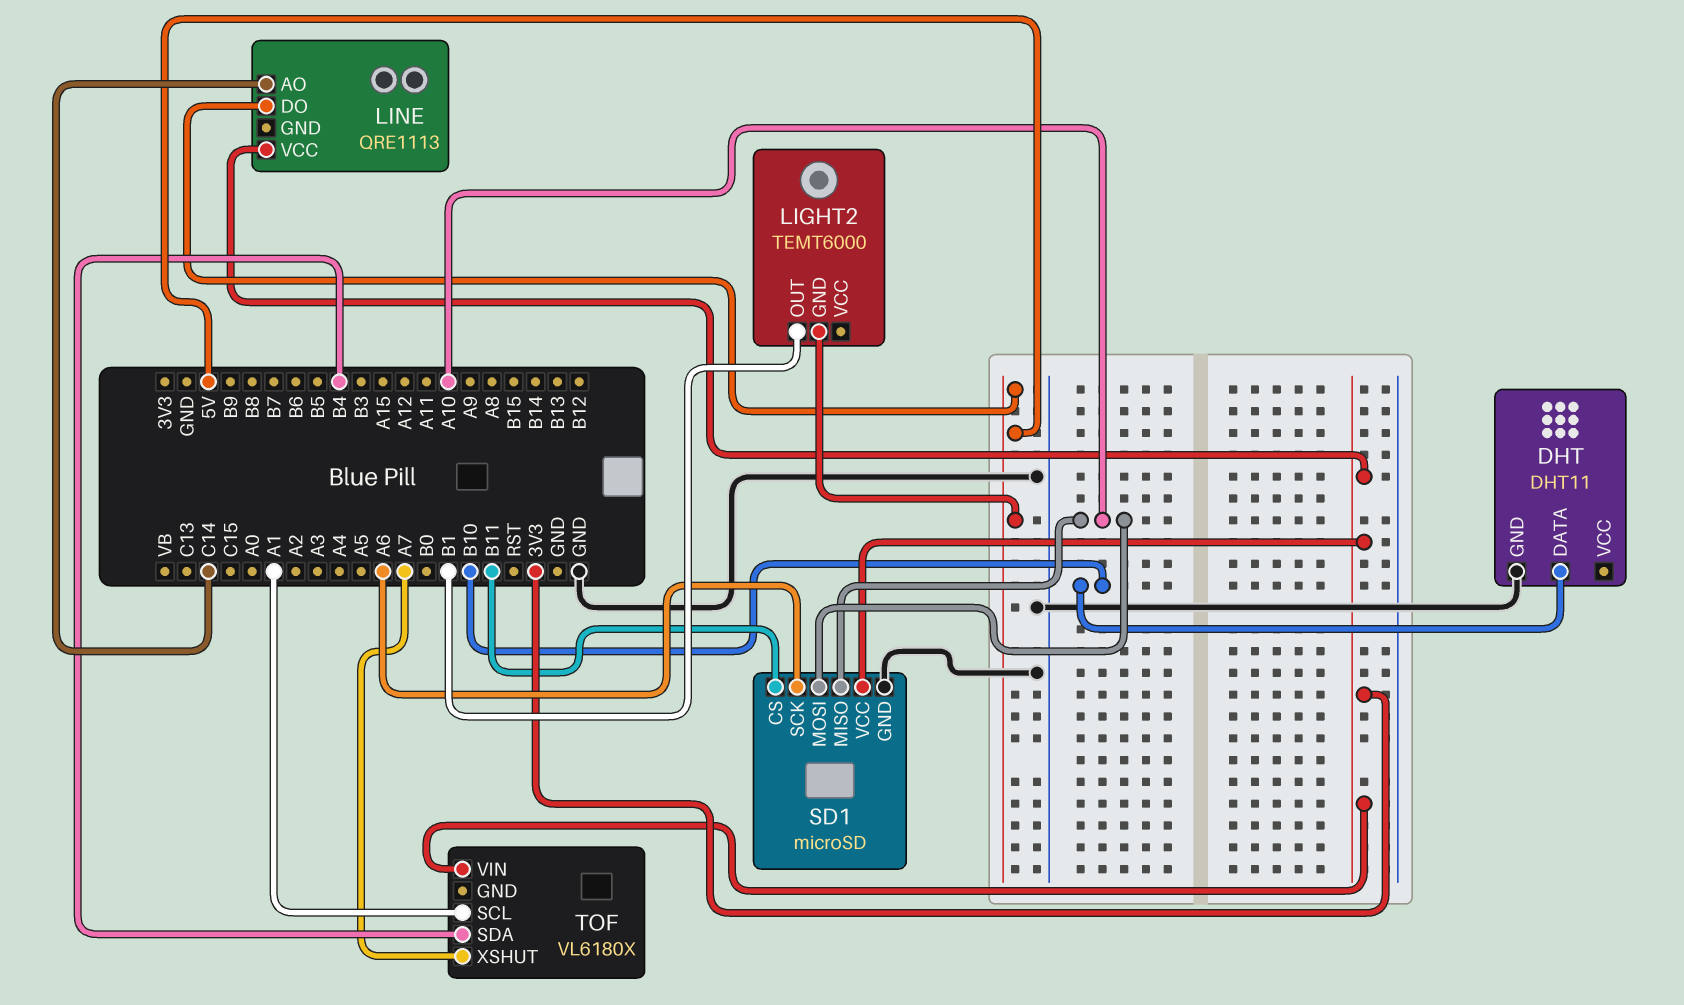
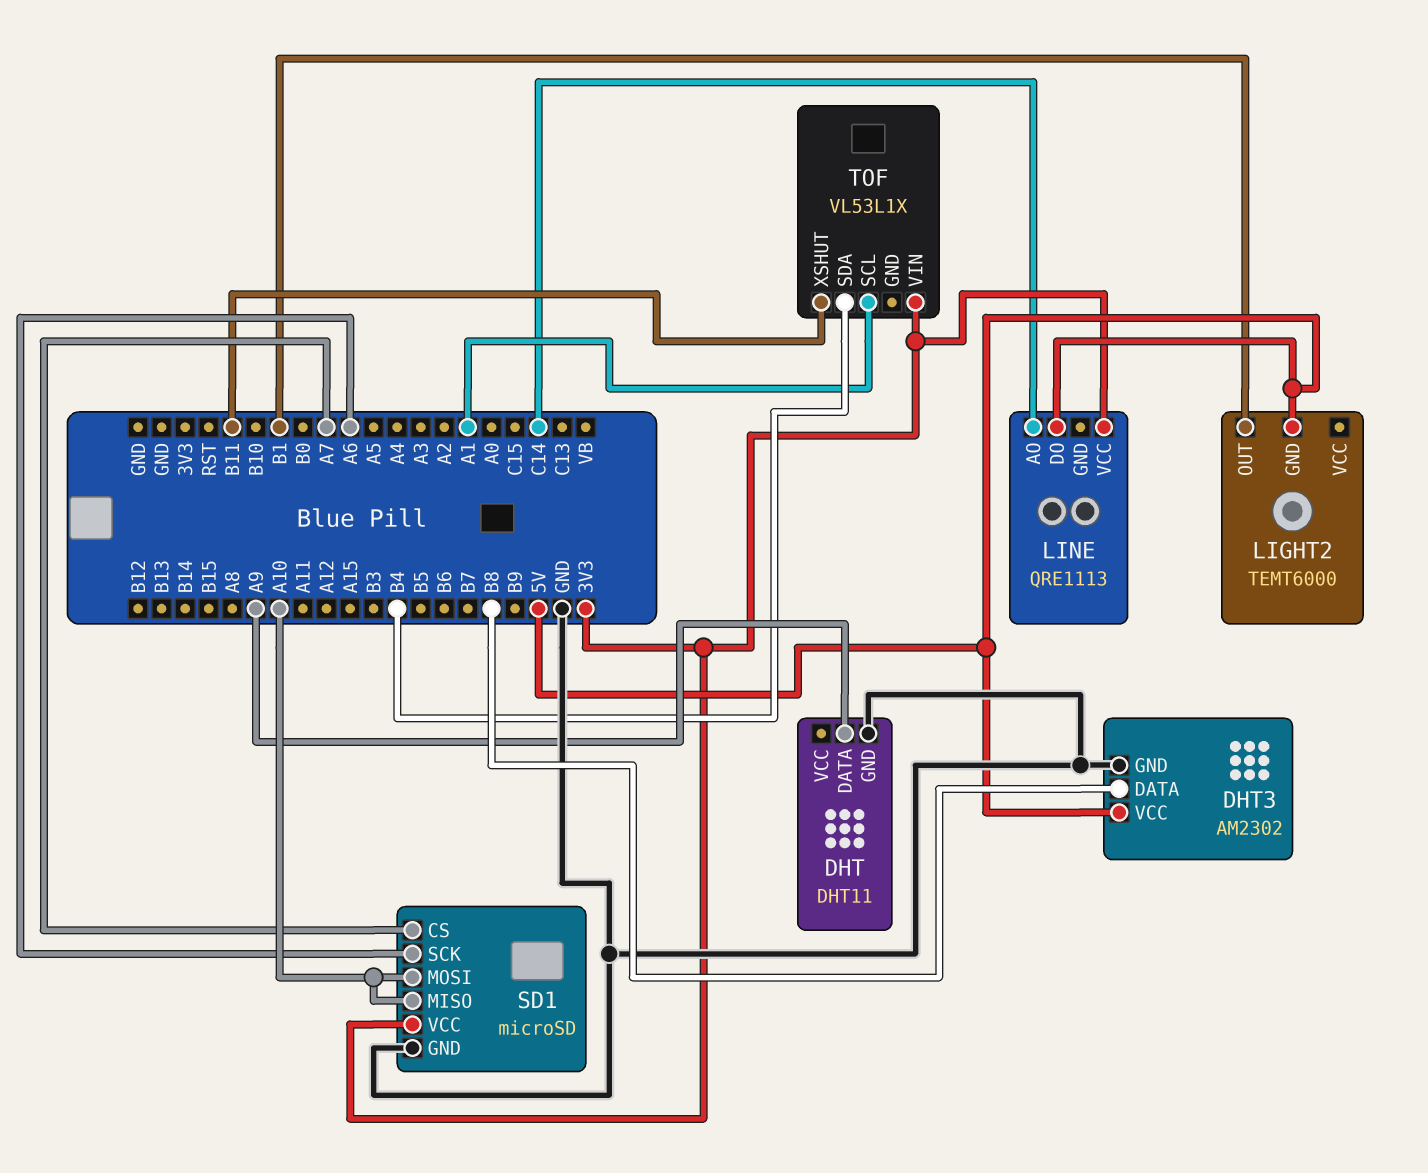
DHT pin DATA: B10 -> A9
DHT3: none -> AM2302
DHT3 pin DATA: none -> B8
DHT3 pin GND: none -> GND
DHT3 pin VCC: none -> 5V
SD1 pin CS: B11 -> A7
TOF: VL6180X -> VL53L1X
TOF pin XSHUT: A7 -> B11

